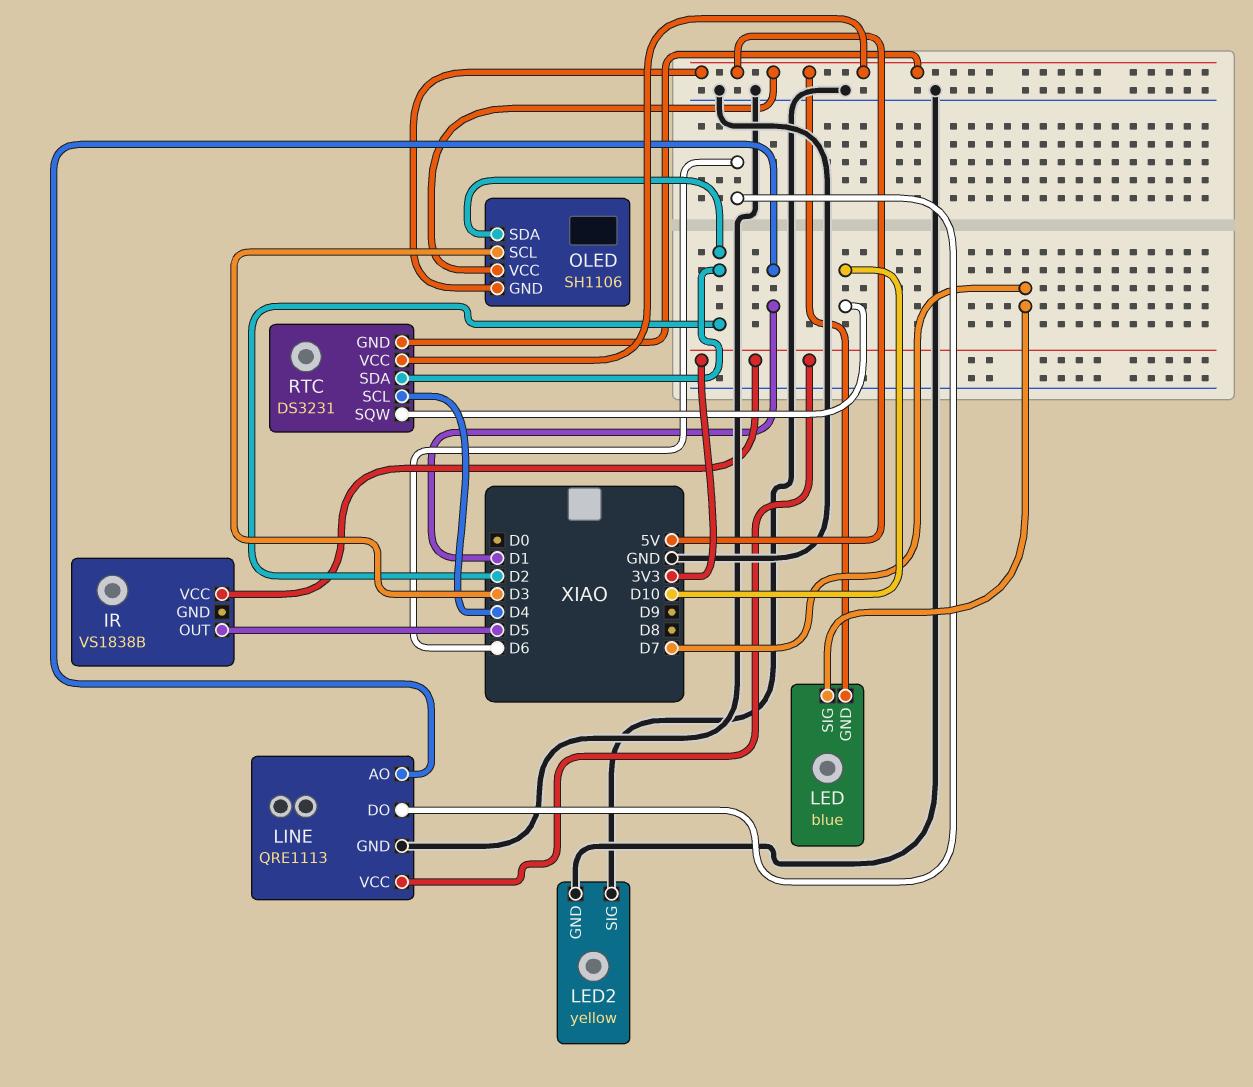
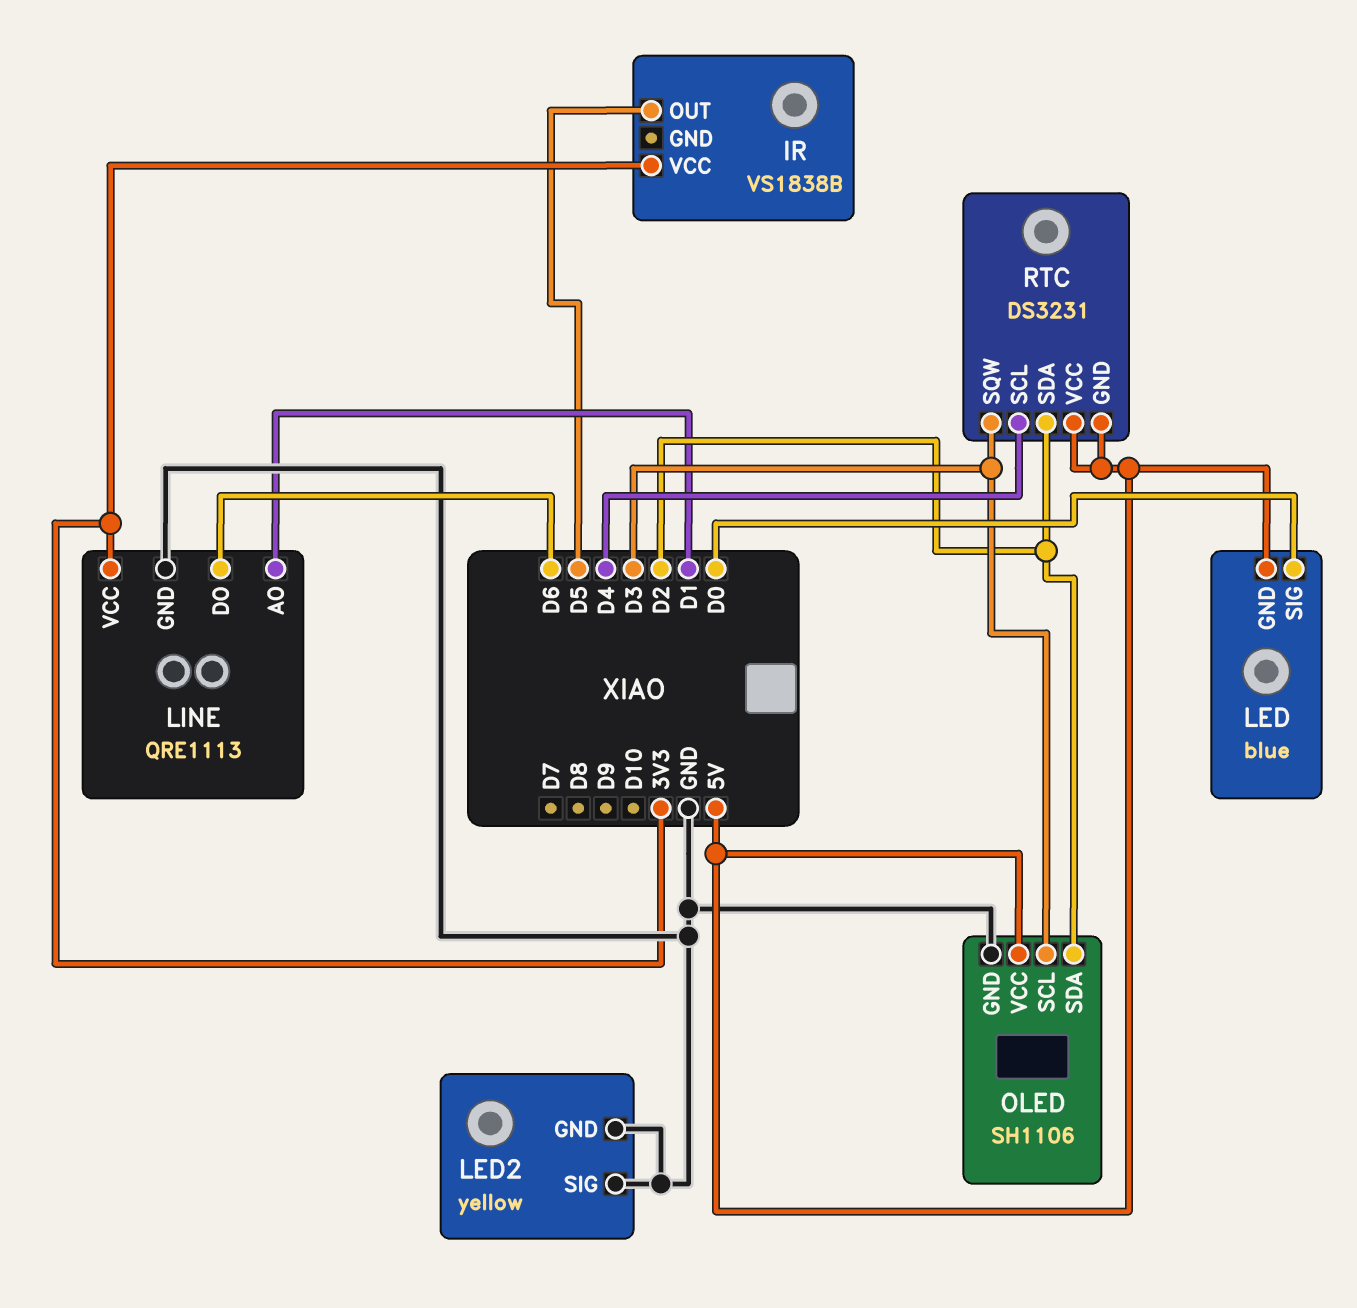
LED pin SIG: D7 -> D0
OLED pin GND: 5V -> GND
RTC pin SQW: D10 -> D3

